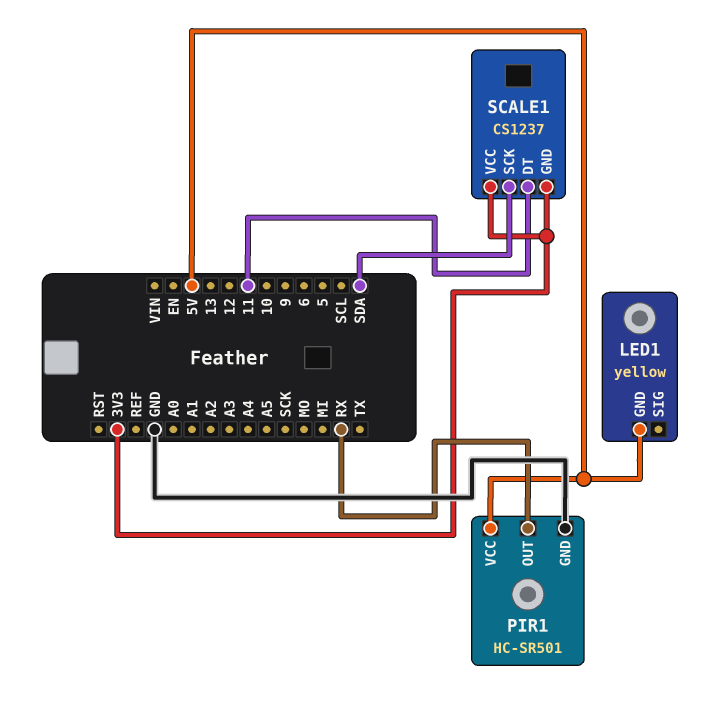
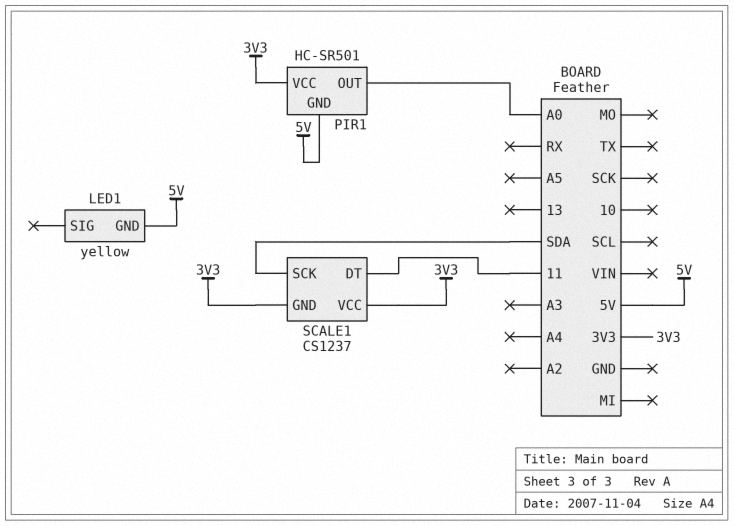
PIR1 pin GND: GND -> 5V
PIR1 pin OUT: RX -> A0
PIR1 pin VCC: 5V -> 3V3

